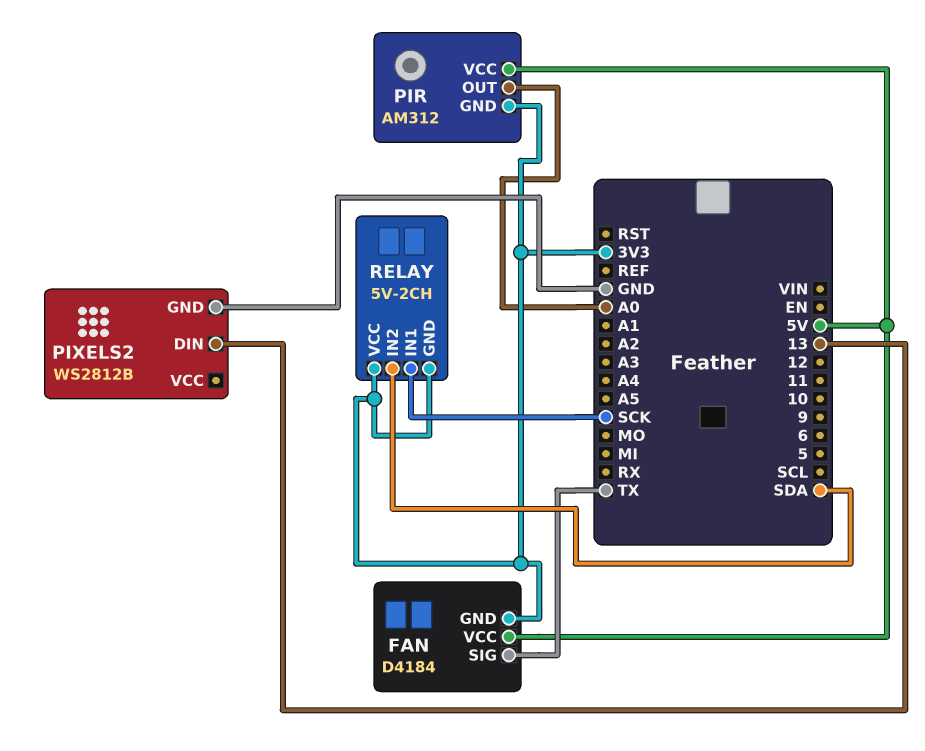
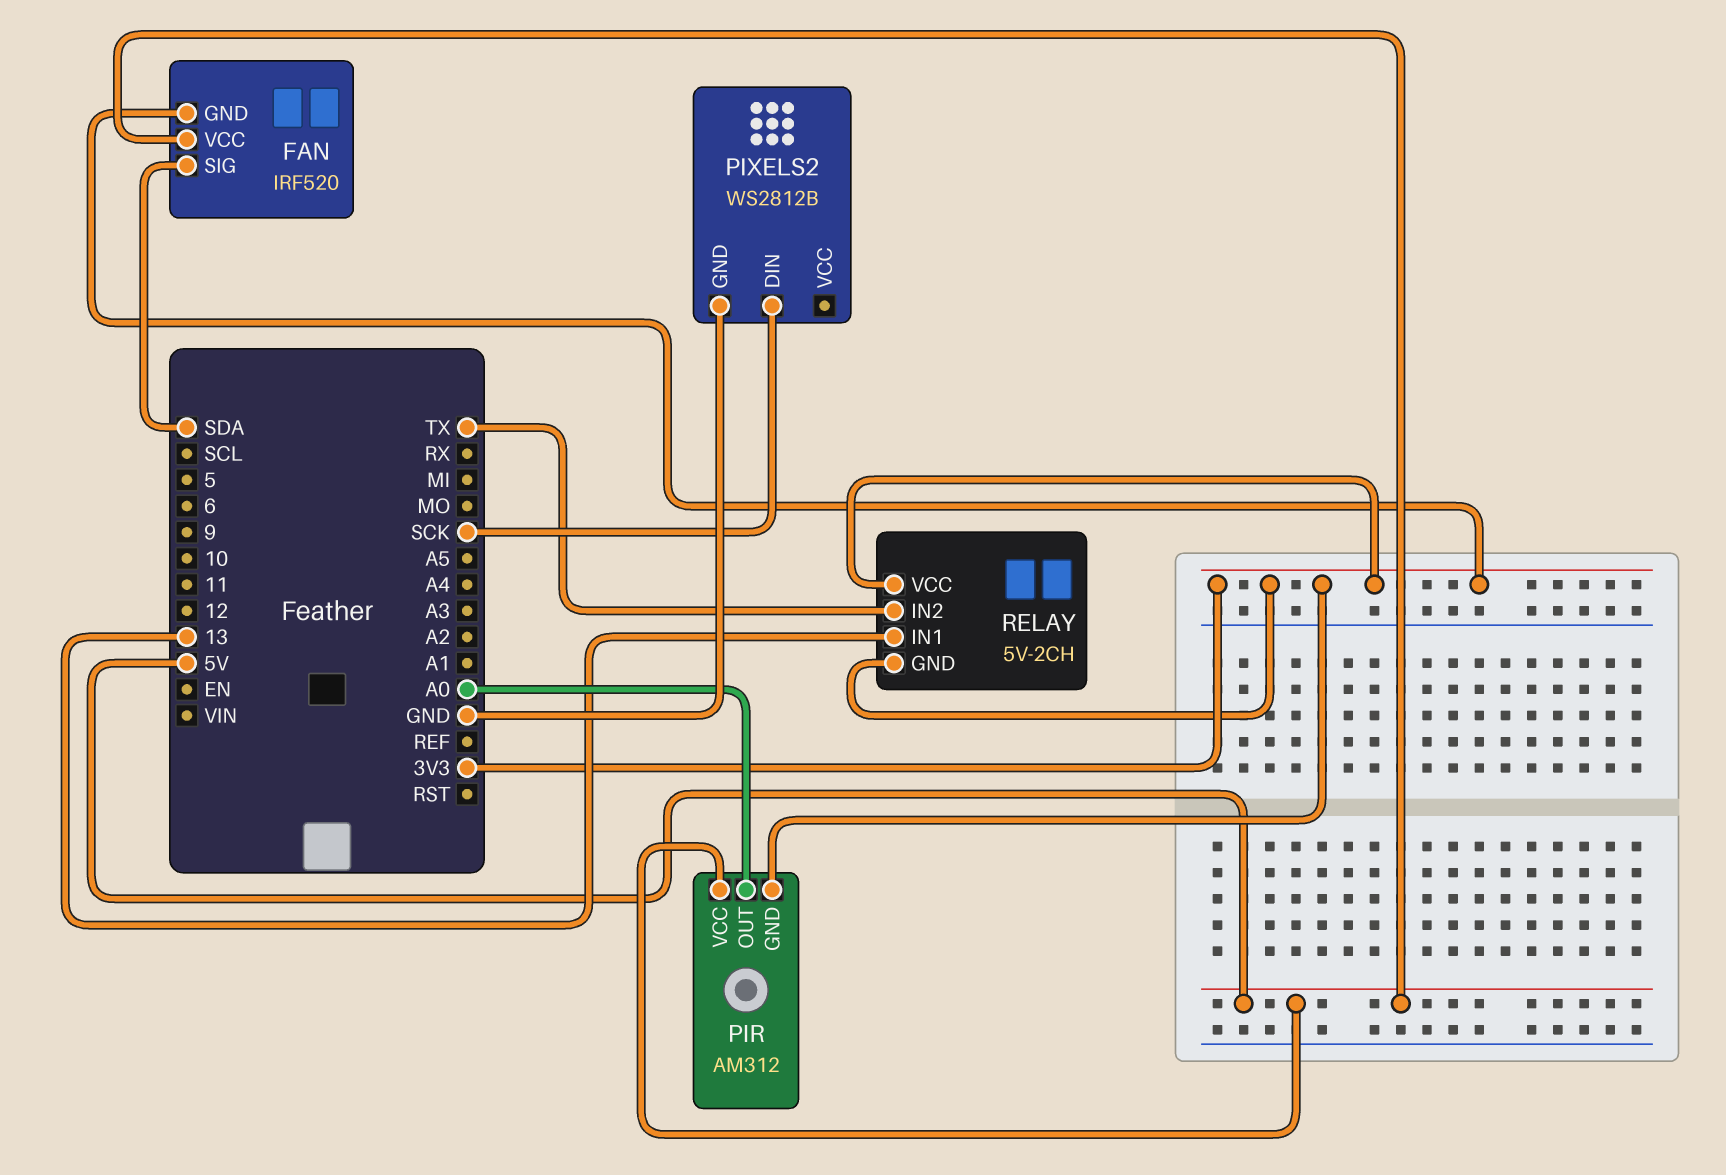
FAN: D4184 -> IRF520
FAN pin SIG: TX -> SDA
PIXELS2 pin DIN: 13 -> SCK
RELAY pin IN1: SCK -> 13
RELAY pin IN2: SDA -> TX

